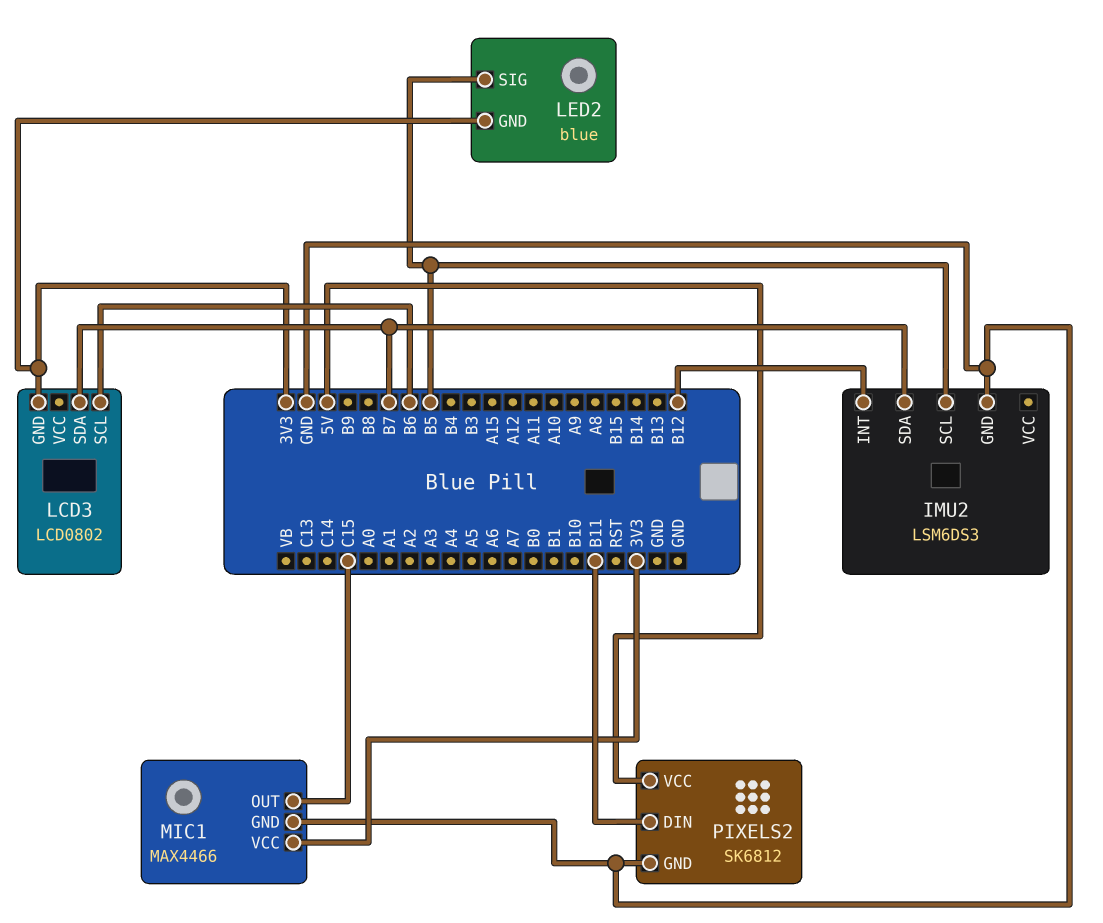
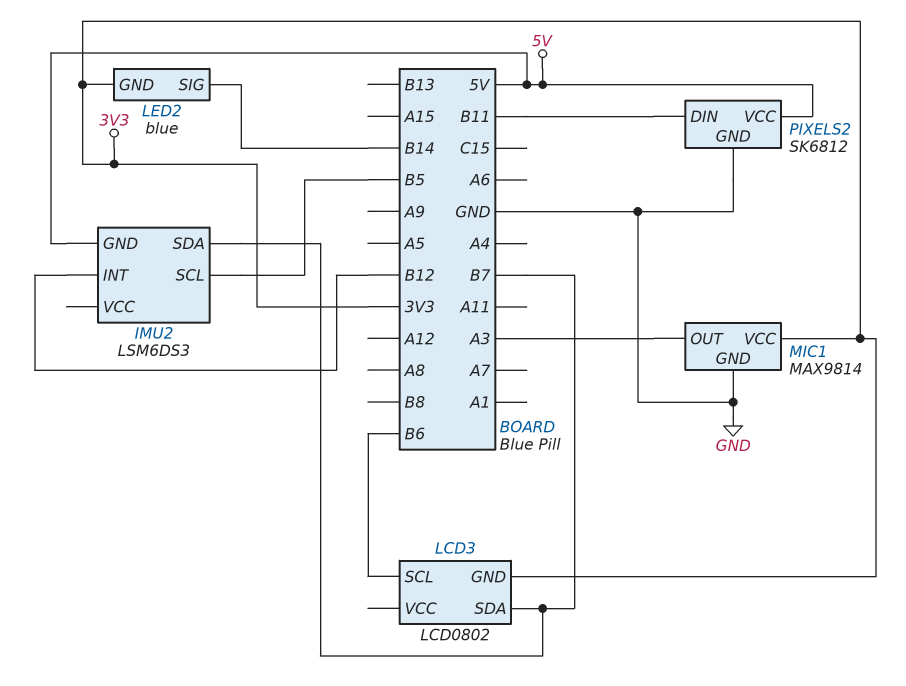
IMU2 pin GND: GND -> 5V
LED2 pin SIG: B5 -> B14
MIC1: MAX4466 -> MAX9814
MIC1 pin OUT: C15 -> A3

